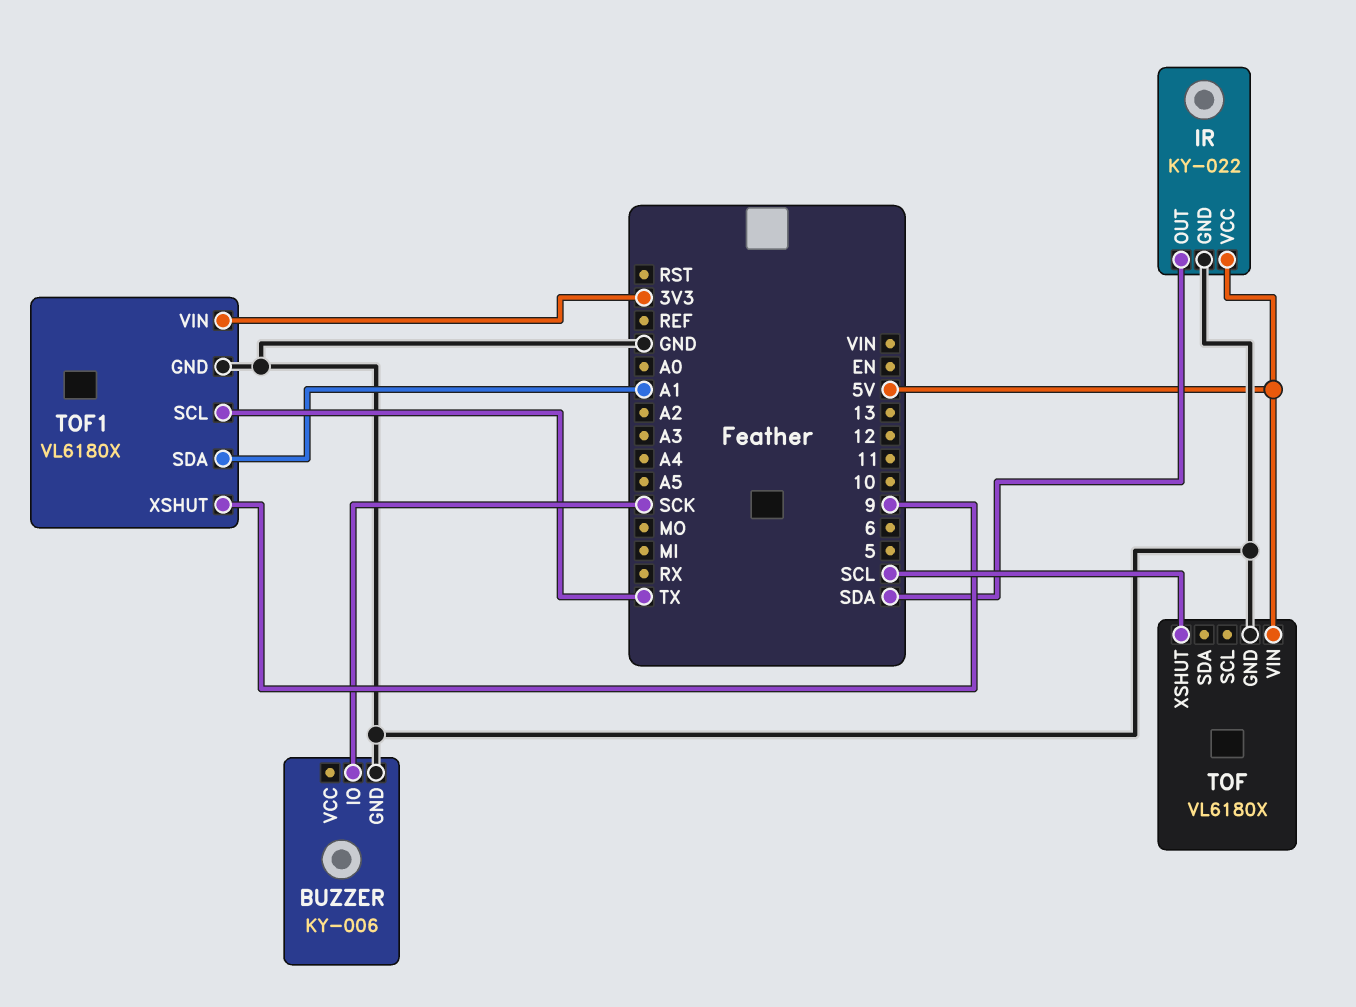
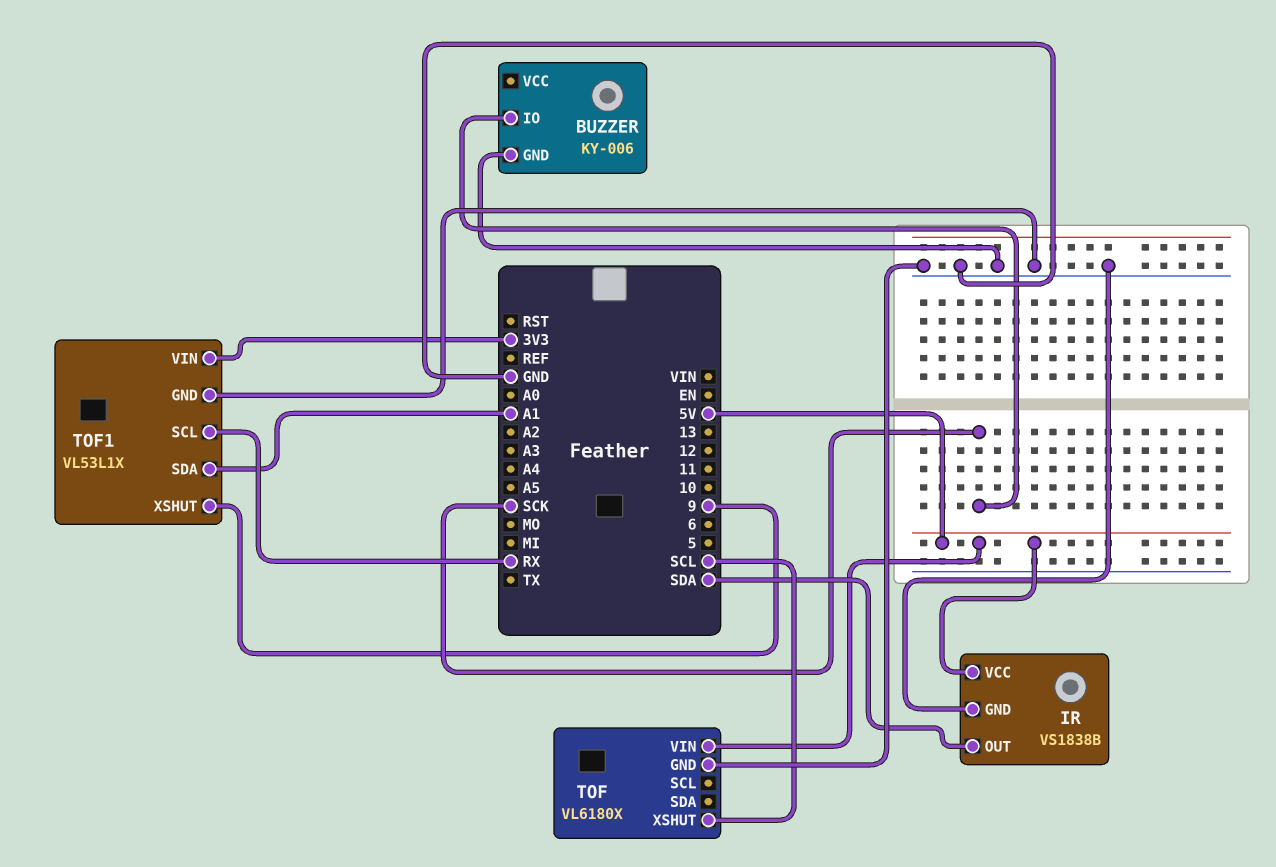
IR: KY-022 -> VS1838B
TOF1: VL6180X -> VL53L1X
TOF1 pin SCL: TX -> RX

